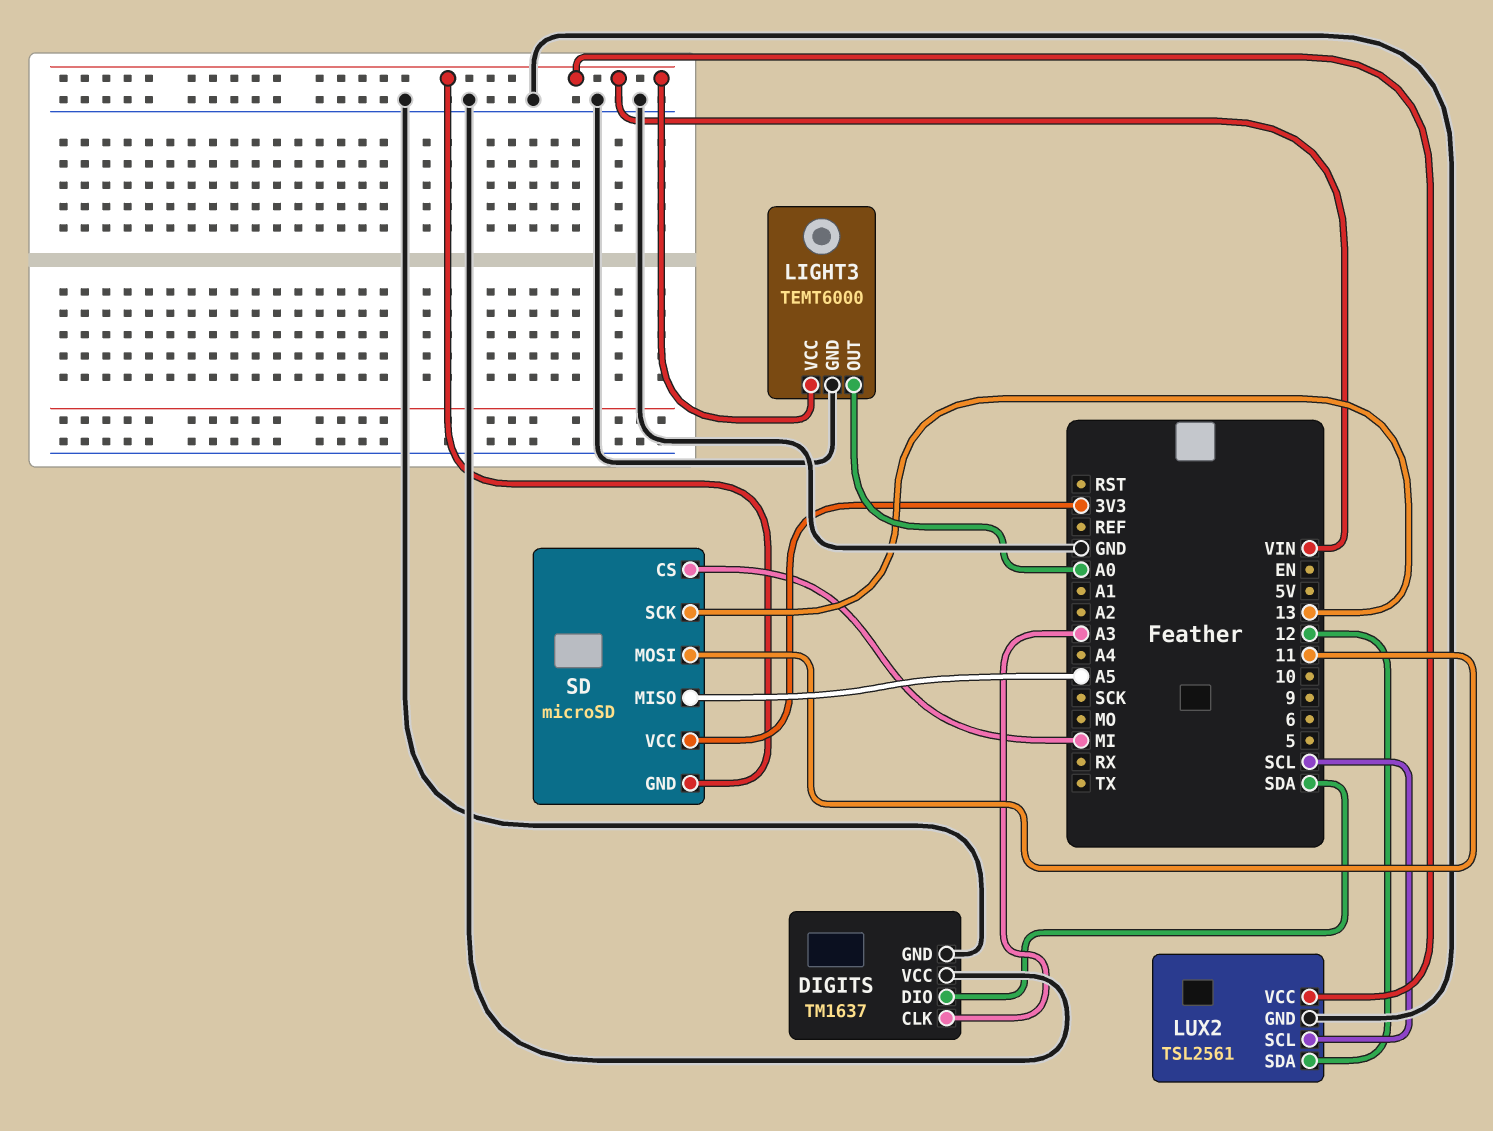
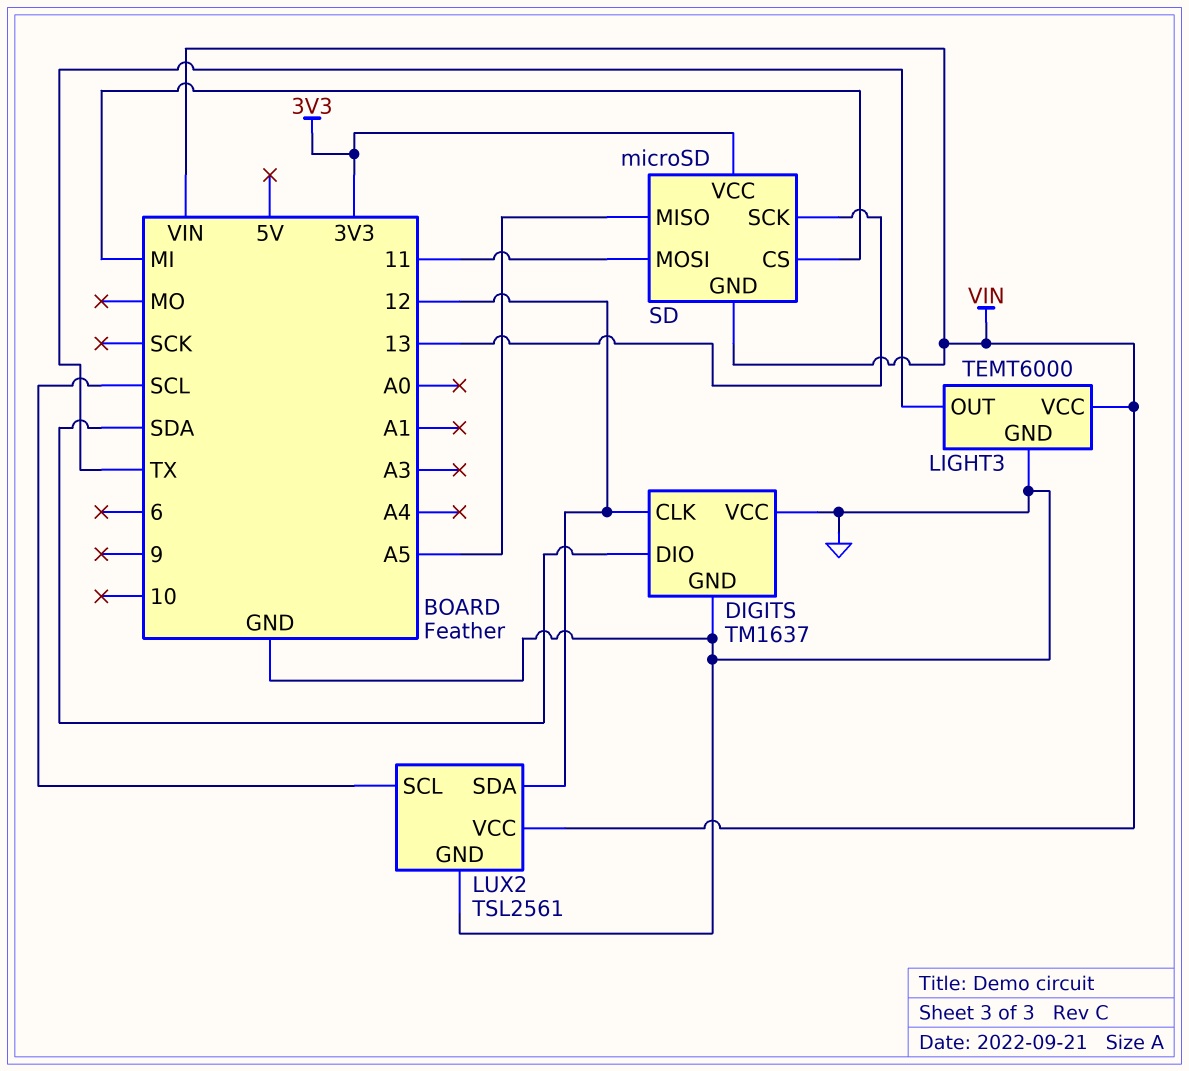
DIGITS pin CLK: A3 -> 12
LIGHT3 pin OUT: A0 -> TX

